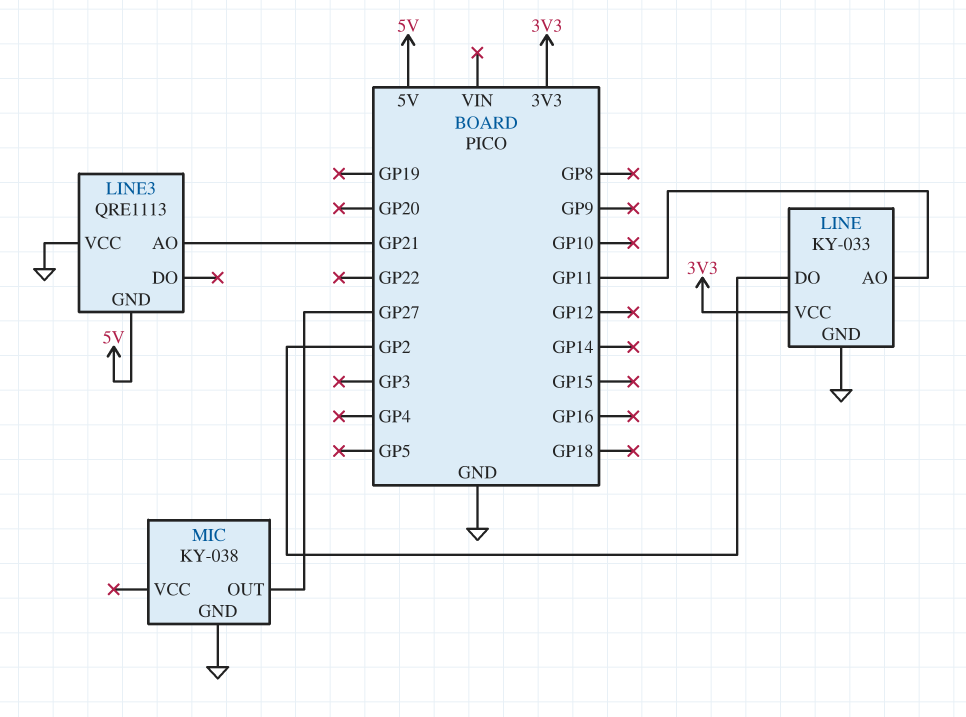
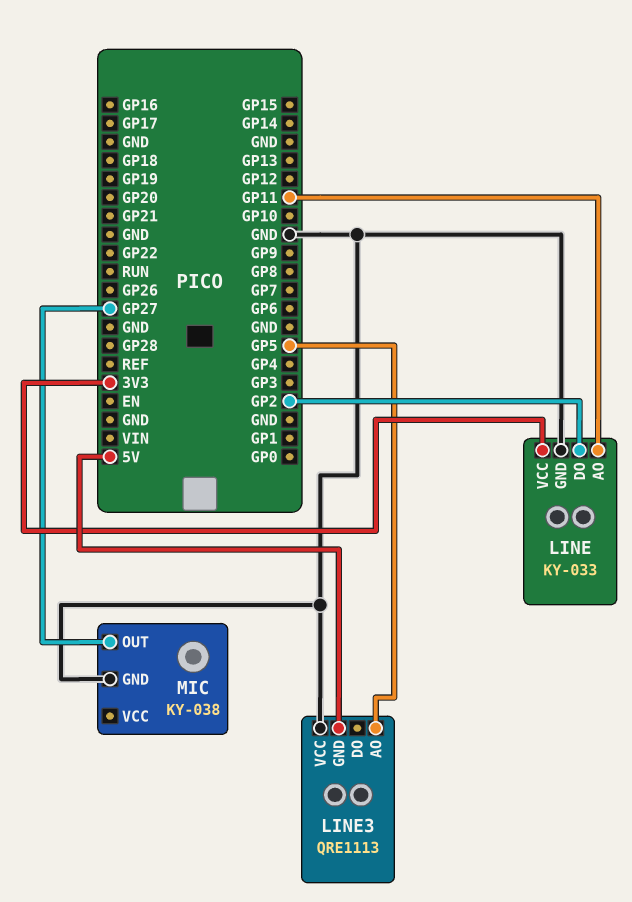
LINE3 pin AO: GP21 -> GP5

